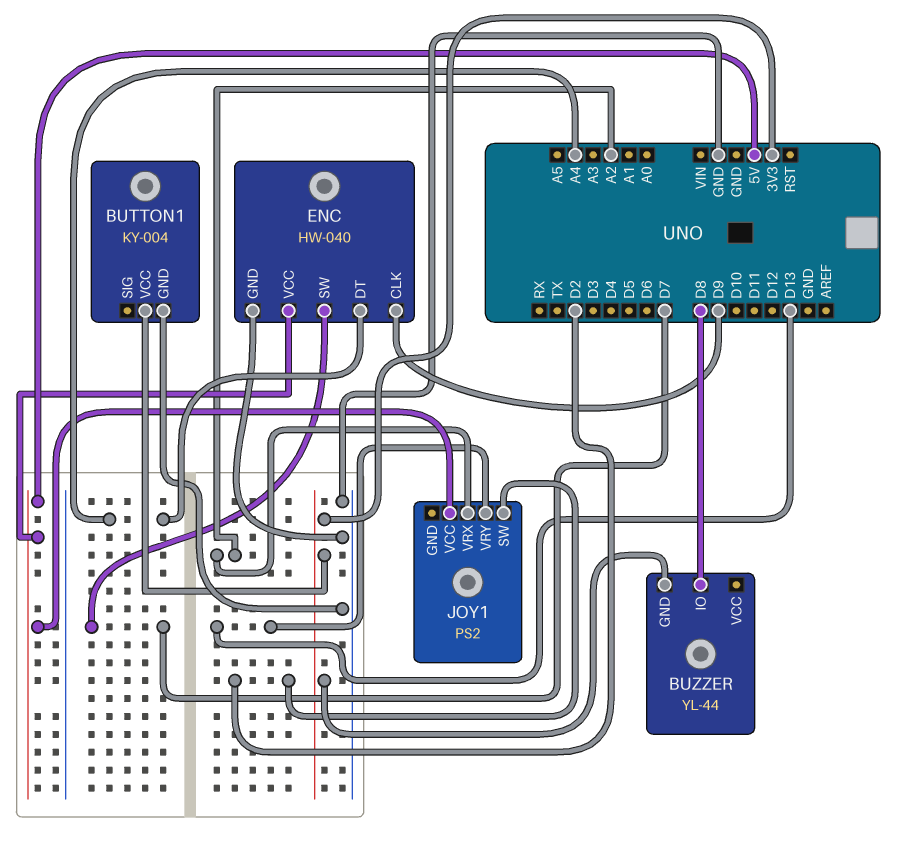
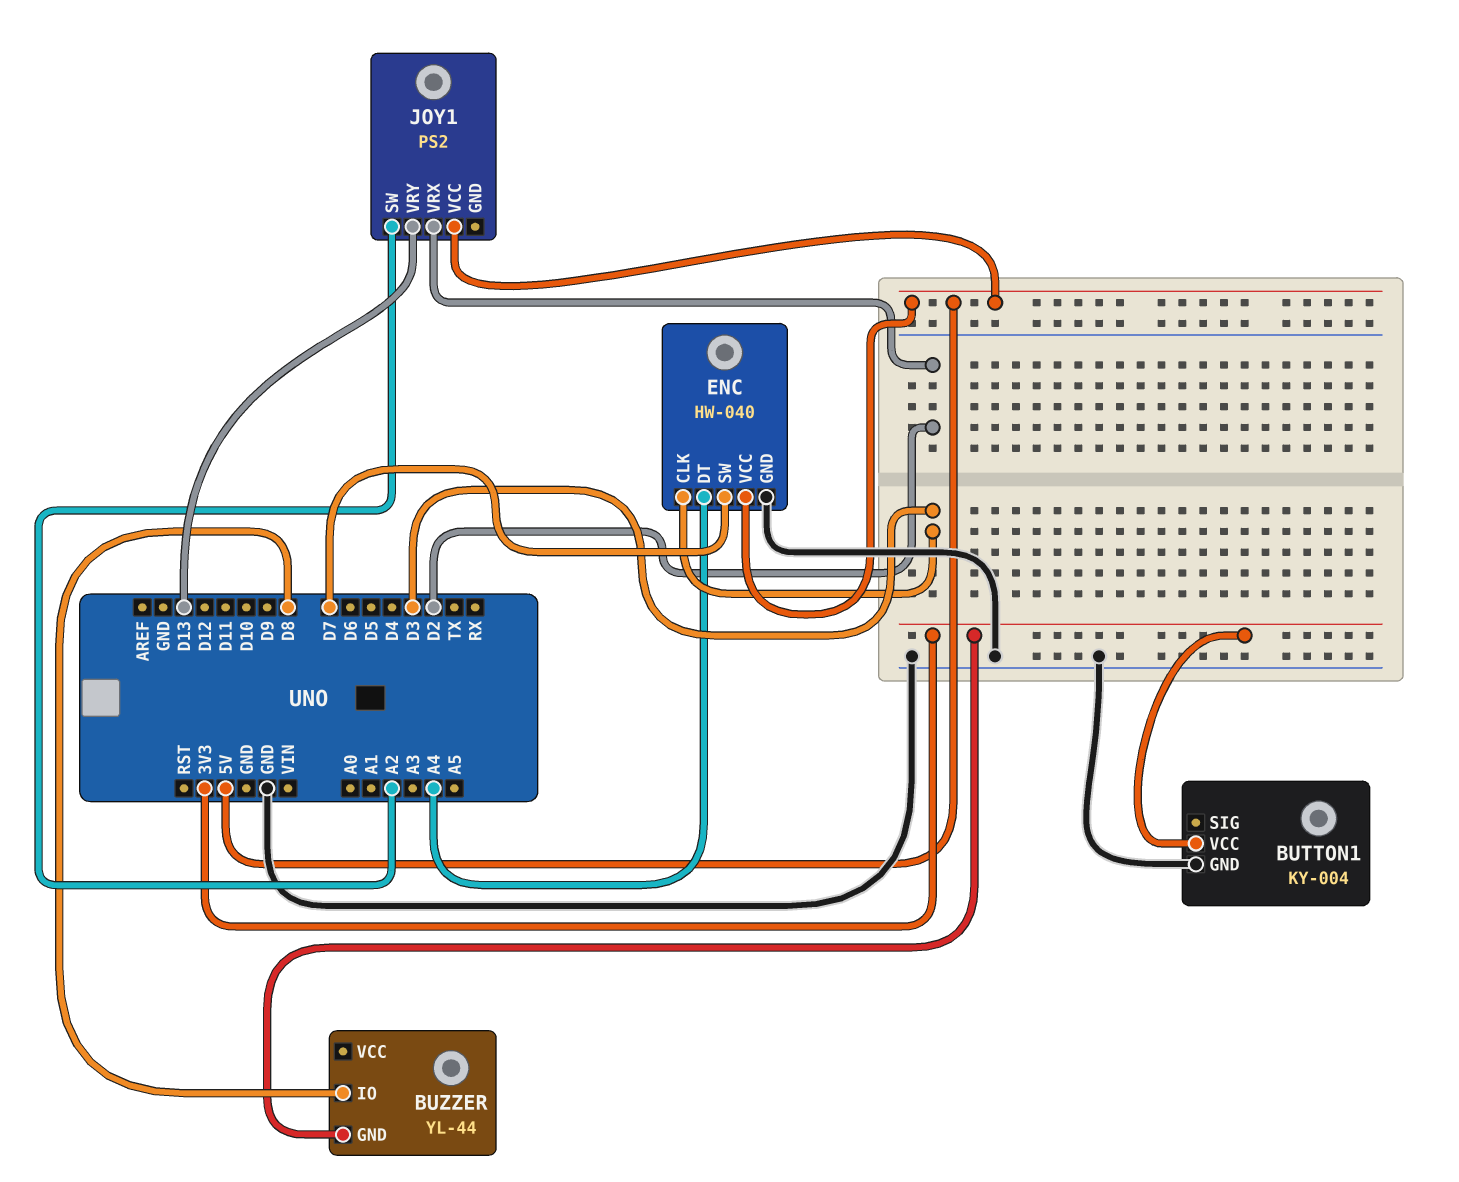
ENC pin CLK: D9 -> D3
JOY1 pin SW: D2 -> A2
JOY1 pin VRX: A2 -> D2

